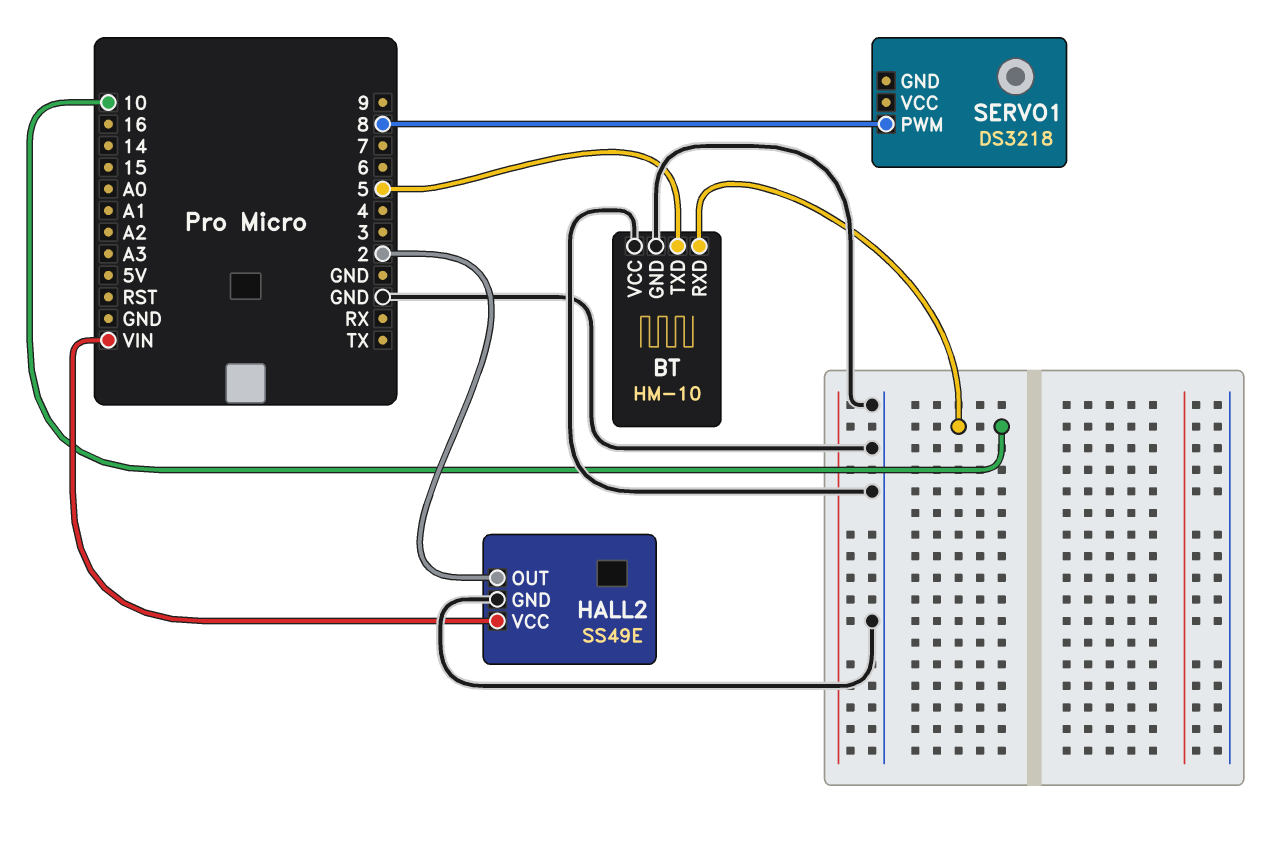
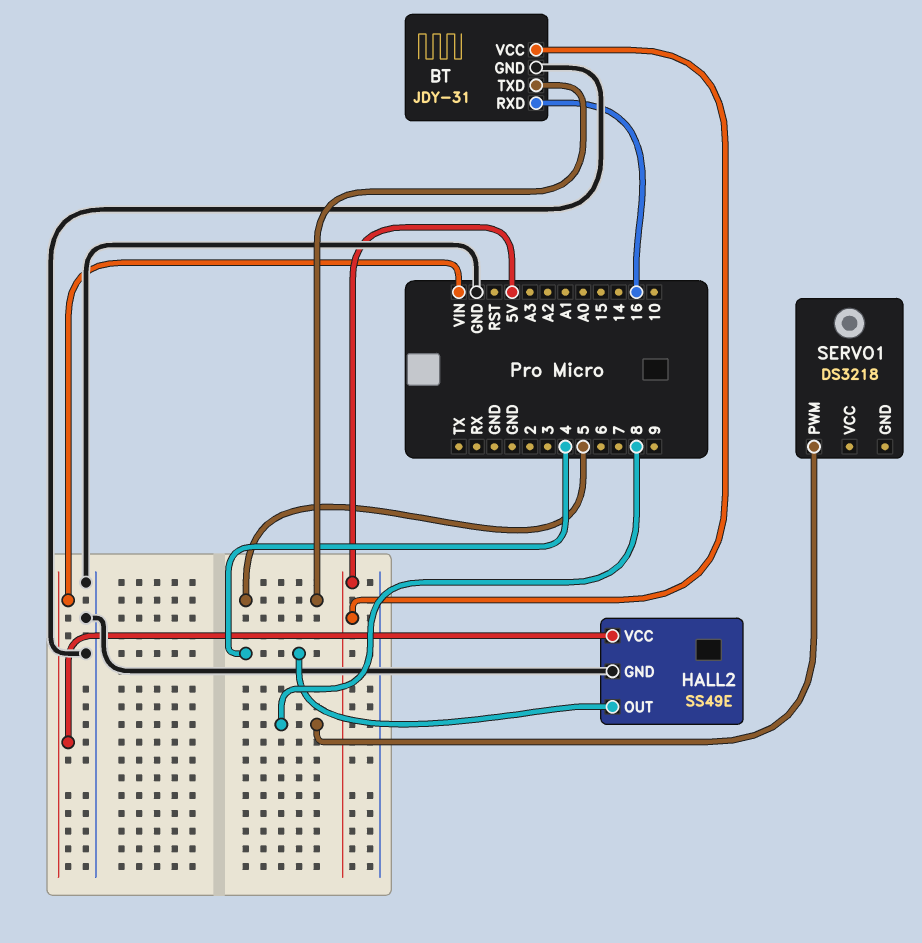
BT: HM-10 -> JDY-31
BT pin RXD: 10 -> 16
BT pin VCC: GND -> 5V
HALL2 pin OUT: 2 -> 4

